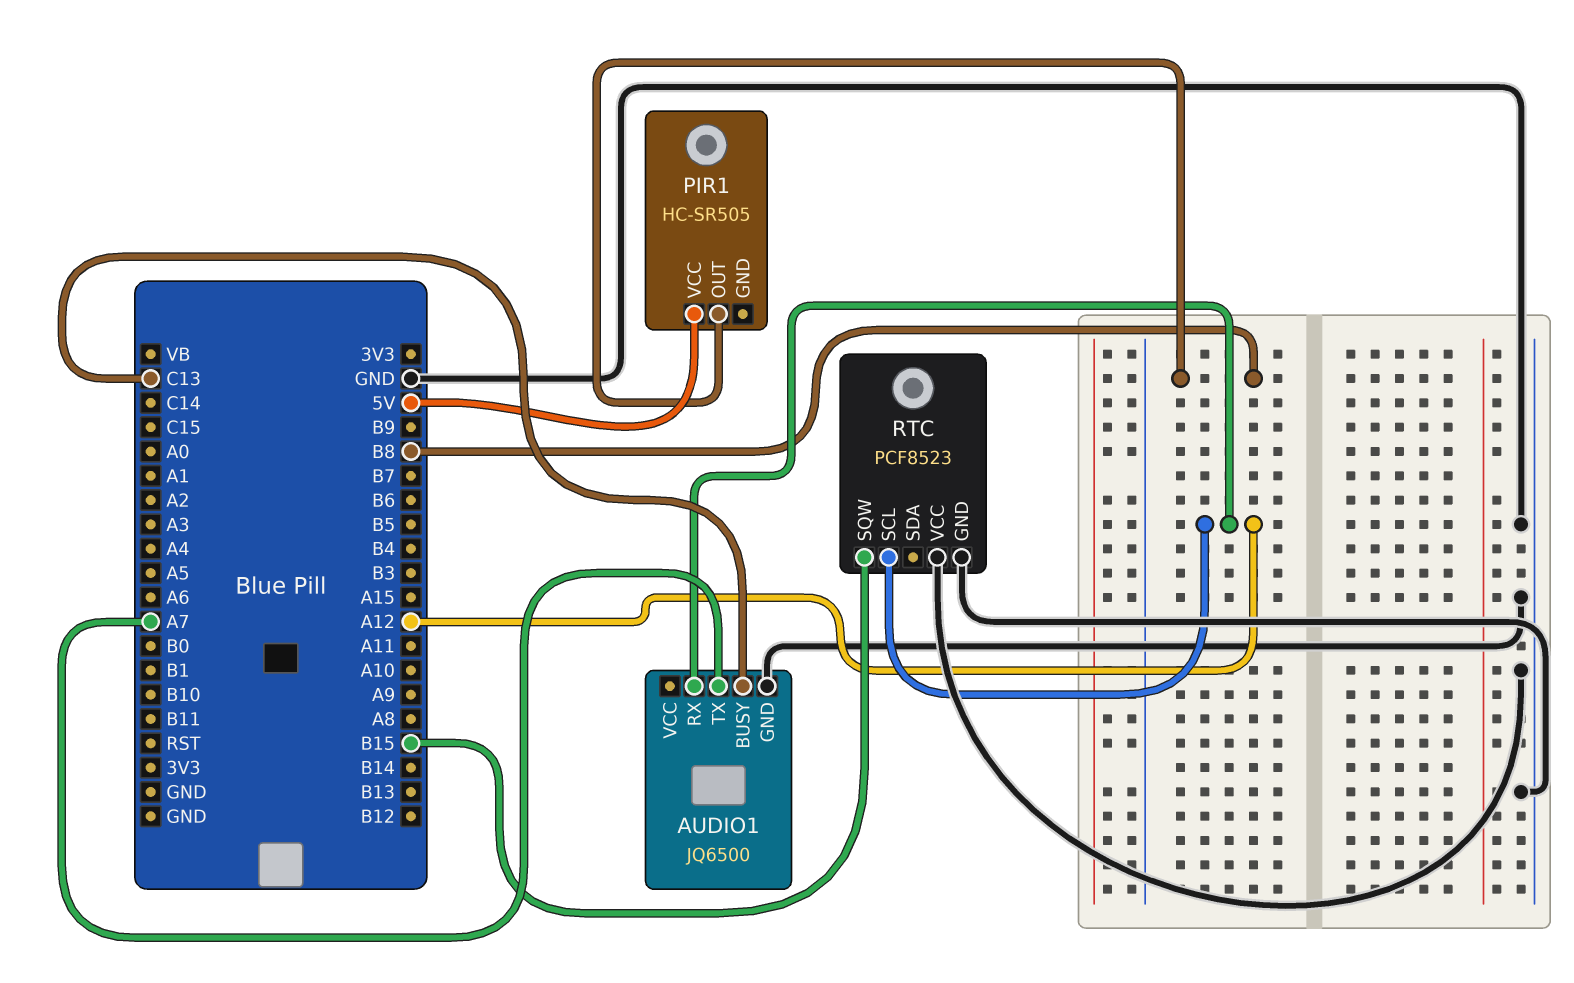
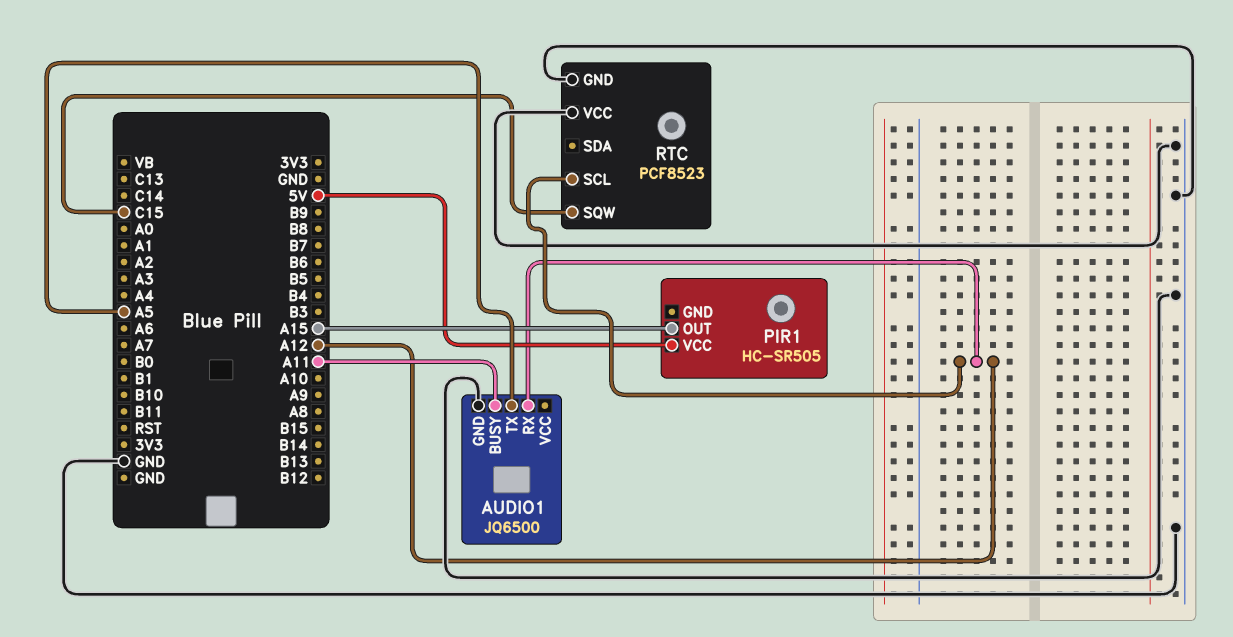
AUDIO1 pin BUSY: C13 -> A11
AUDIO1 pin TX: A7 -> A5
PIR1 pin OUT: B8 -> A15
RTC pin SQW: B15 -> C15

